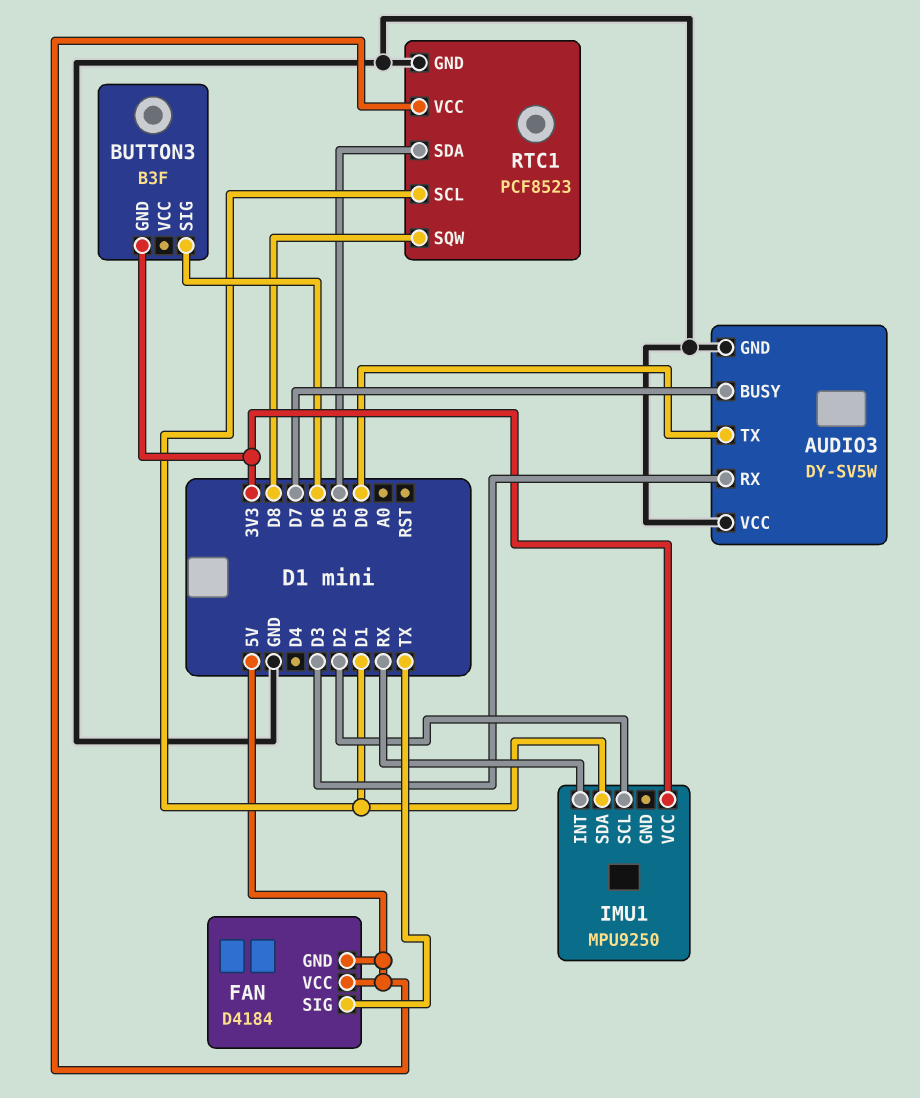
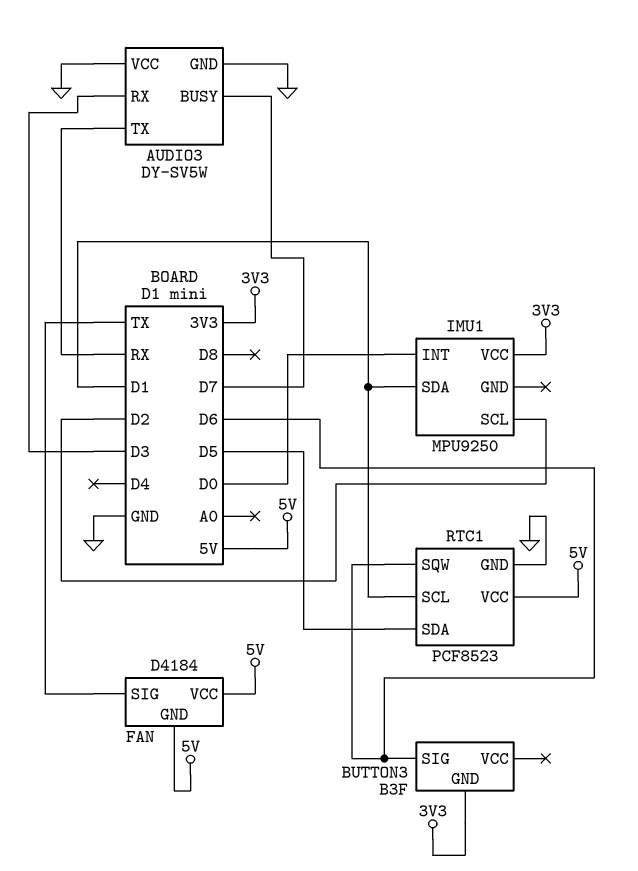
AUDIO3 pin TX: D0 -> RX
IMU1 pin INT: RX -> D0
RTC1 pin SQW: D8 -> D6

